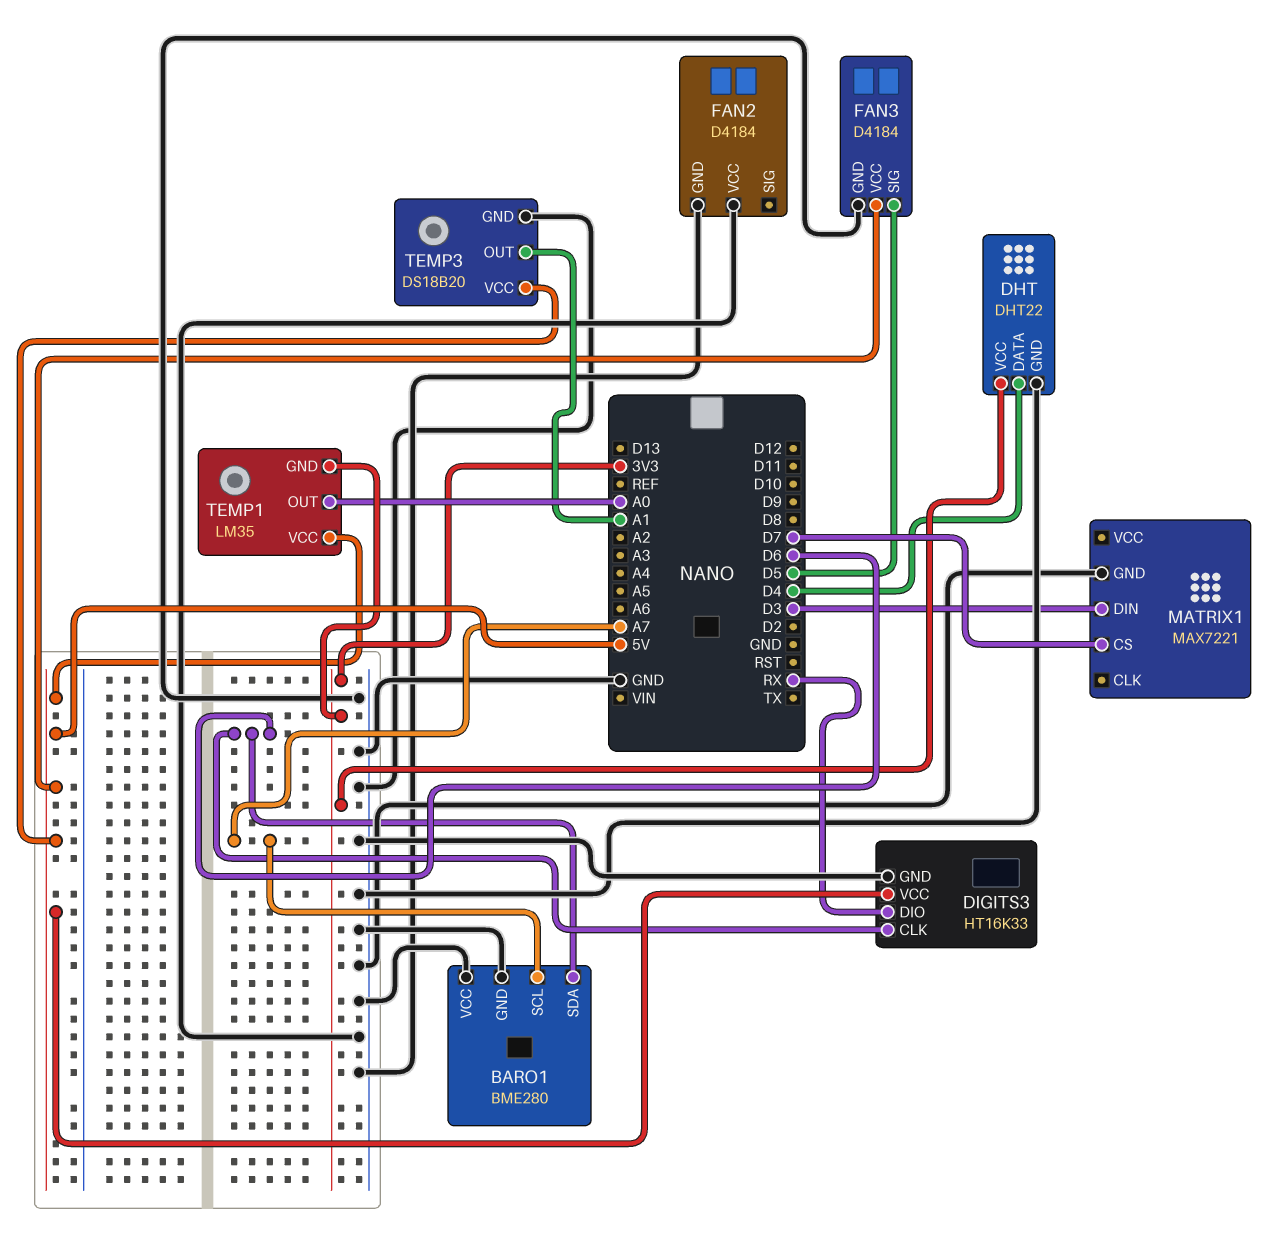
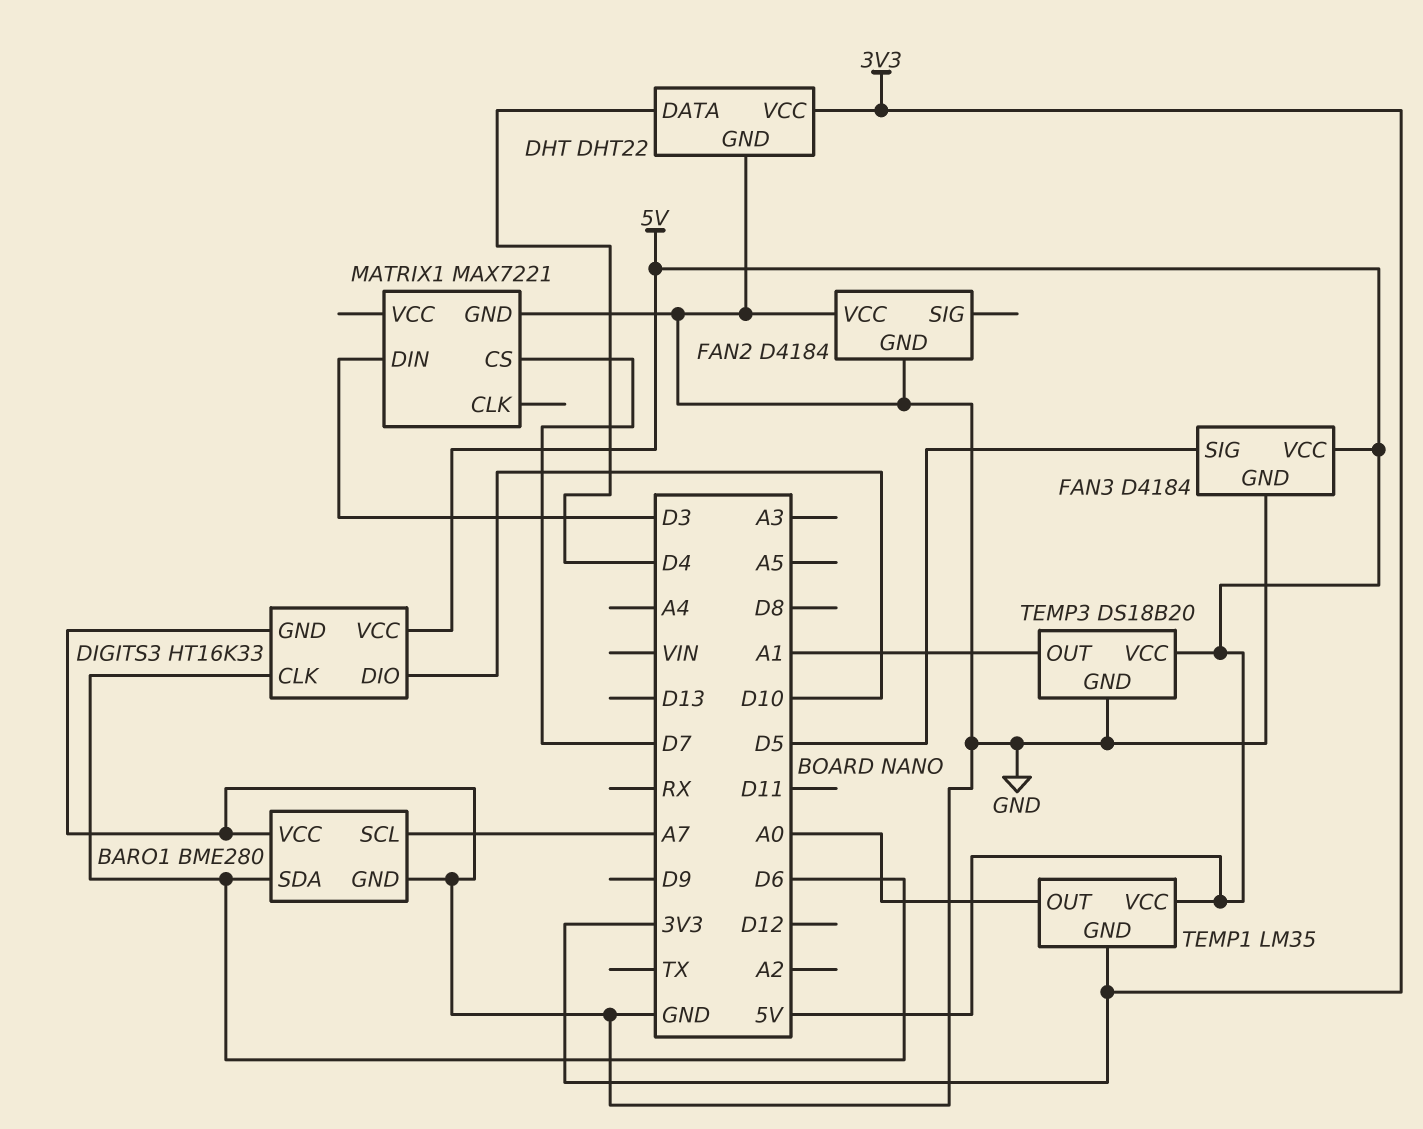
DIGITS3 pin DIO: RX -> D10

